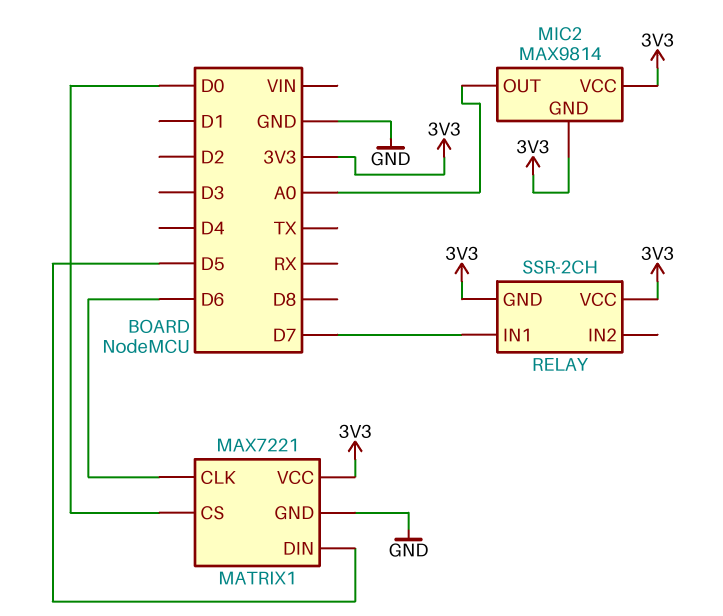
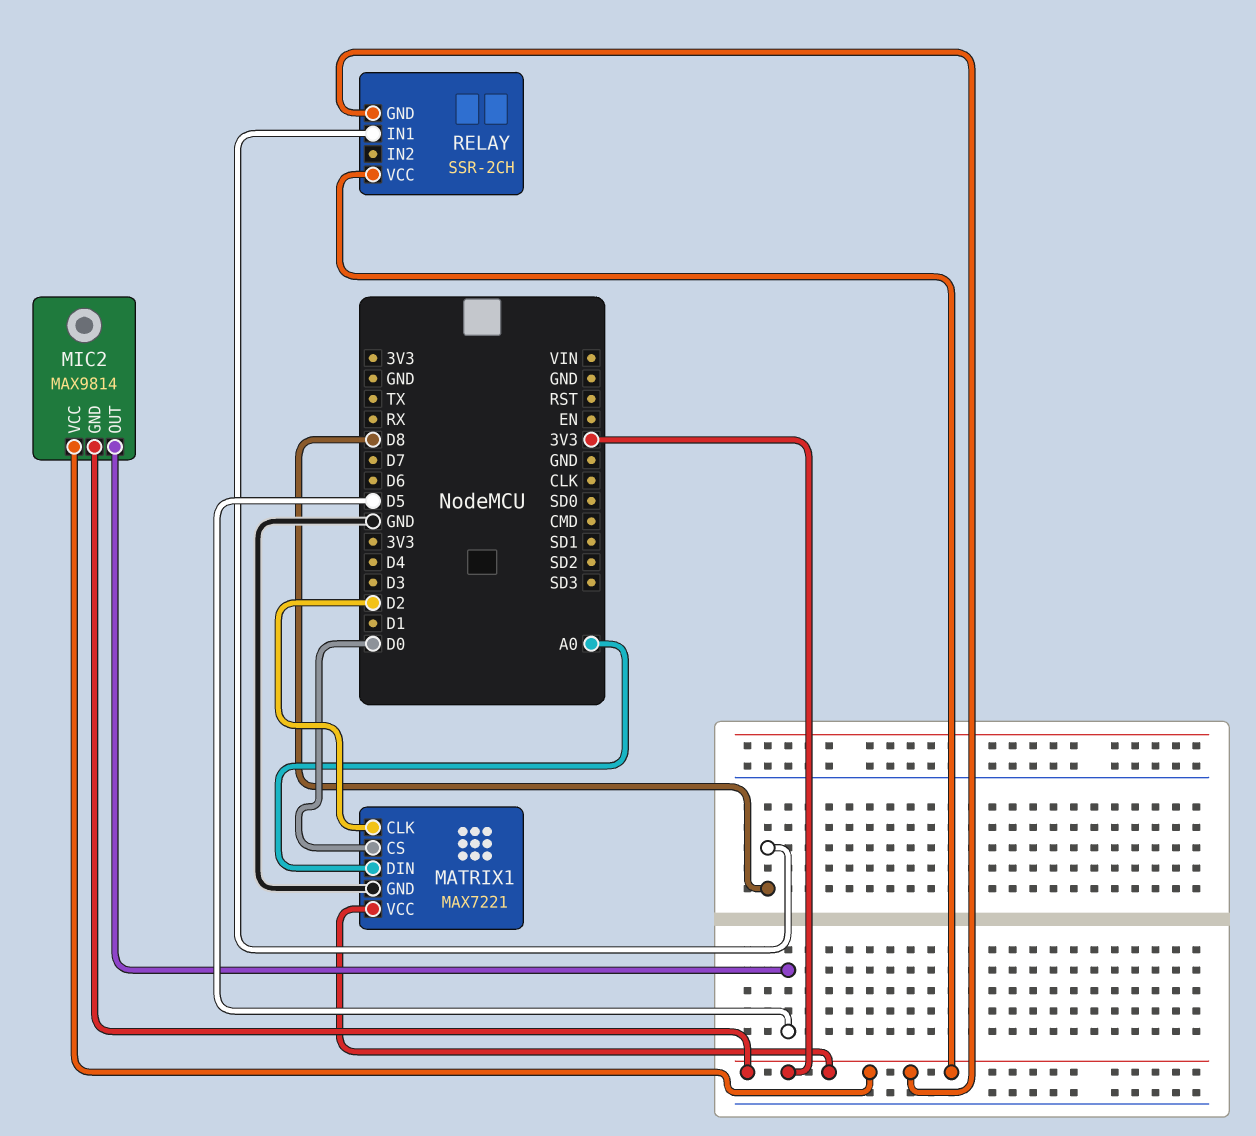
MATRIX1 pin CLK: D6 -> D2
MATRIX1 pin DIN: D5 -> A0
MIC2 pin OUT: A0 -> D5
RELAY pin IN1: D7 -> D8

